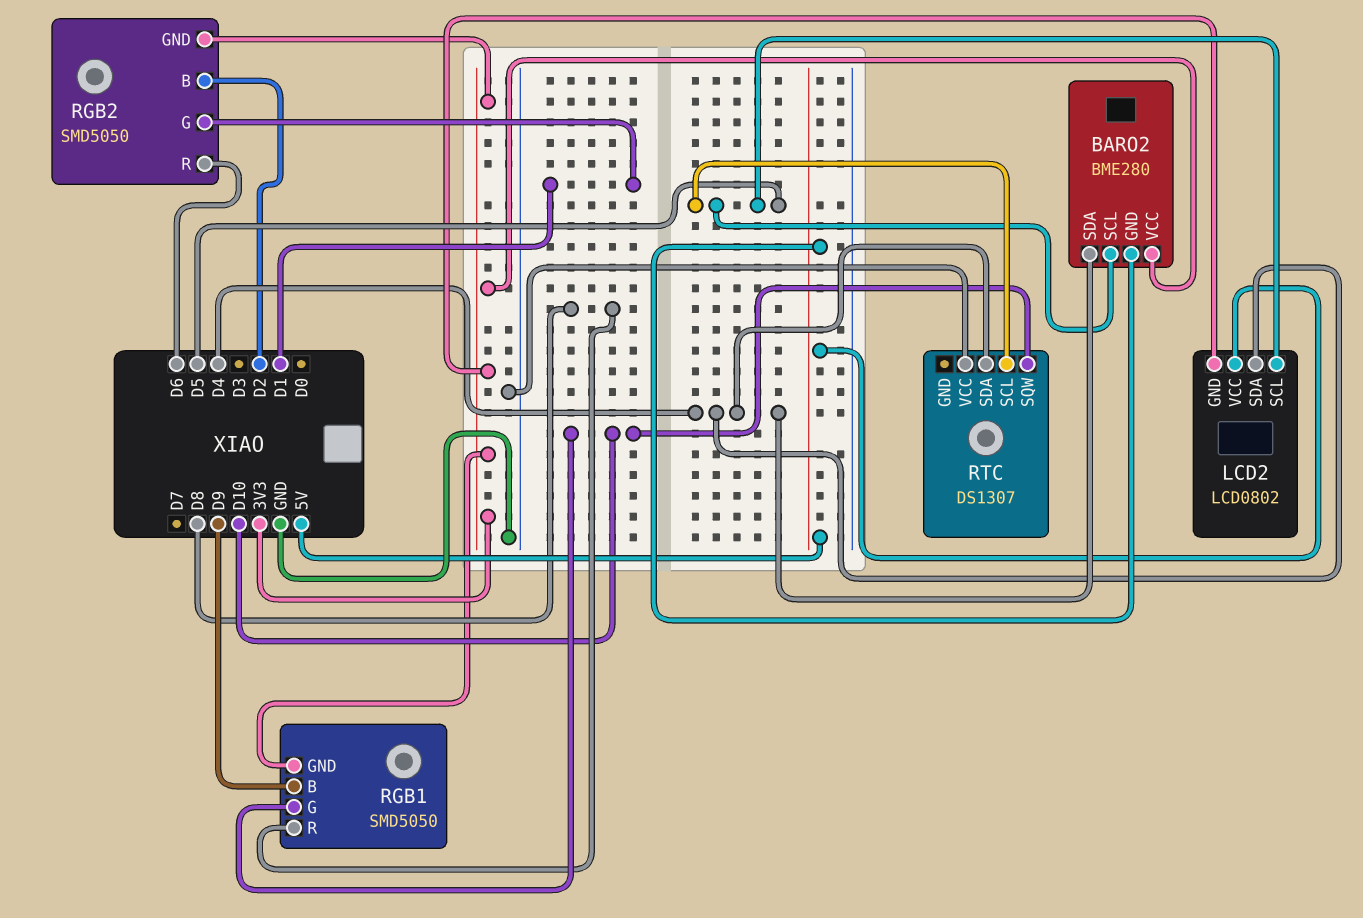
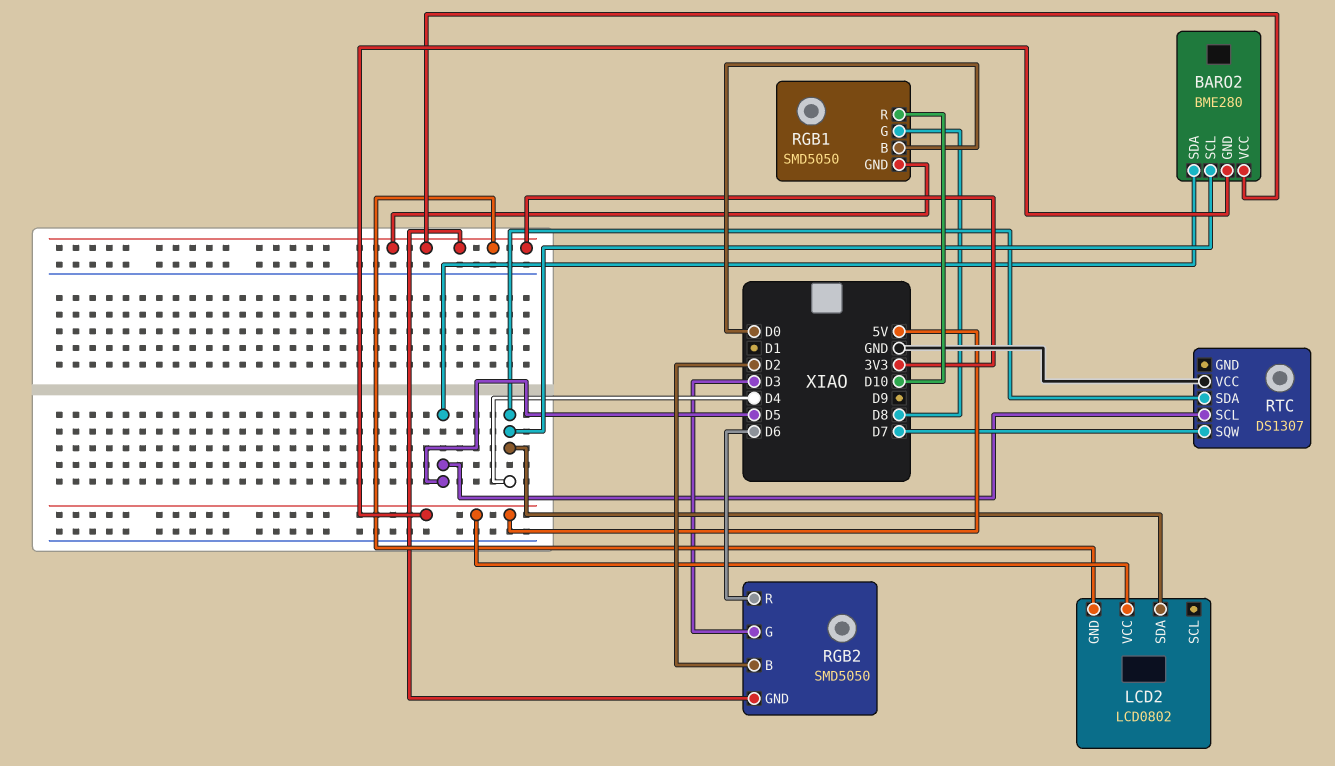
BARO2 pin SCL: D5 -> D4
BARO2 pin SDA: D4 -> D5
LCD2 pin SCL: D5 -> none
RGB1 pin B: D9 -> D0
RGB1 pin G: D10 -> D8
RGB1 pin R: D8 -> D10
RGB2 pin G: D1 -> D3
RTC pin SQW: D10 -> D7

